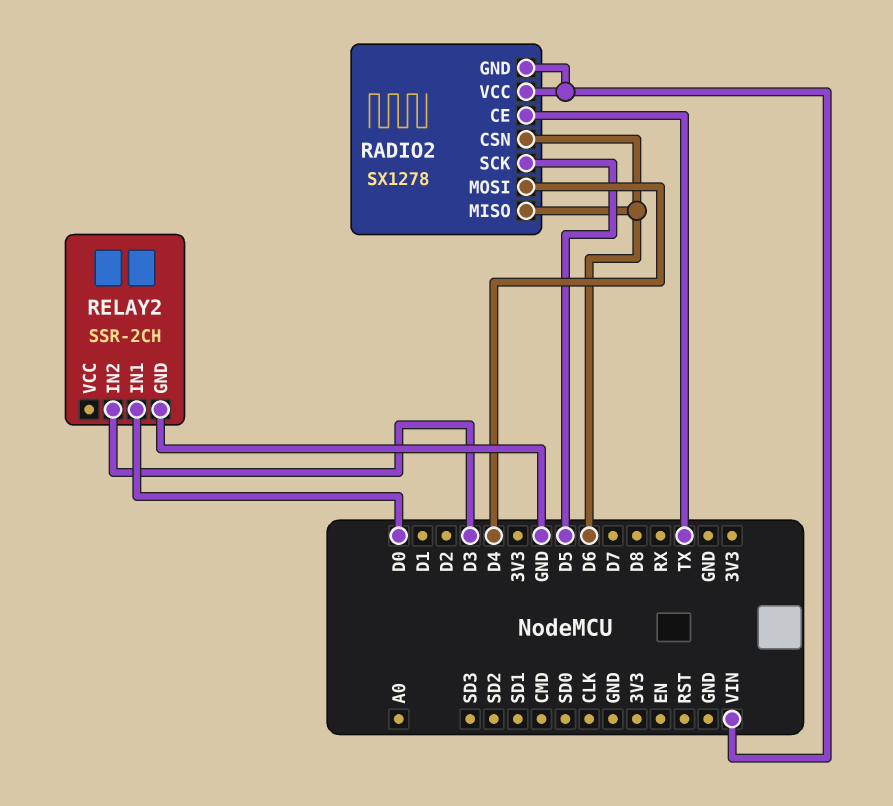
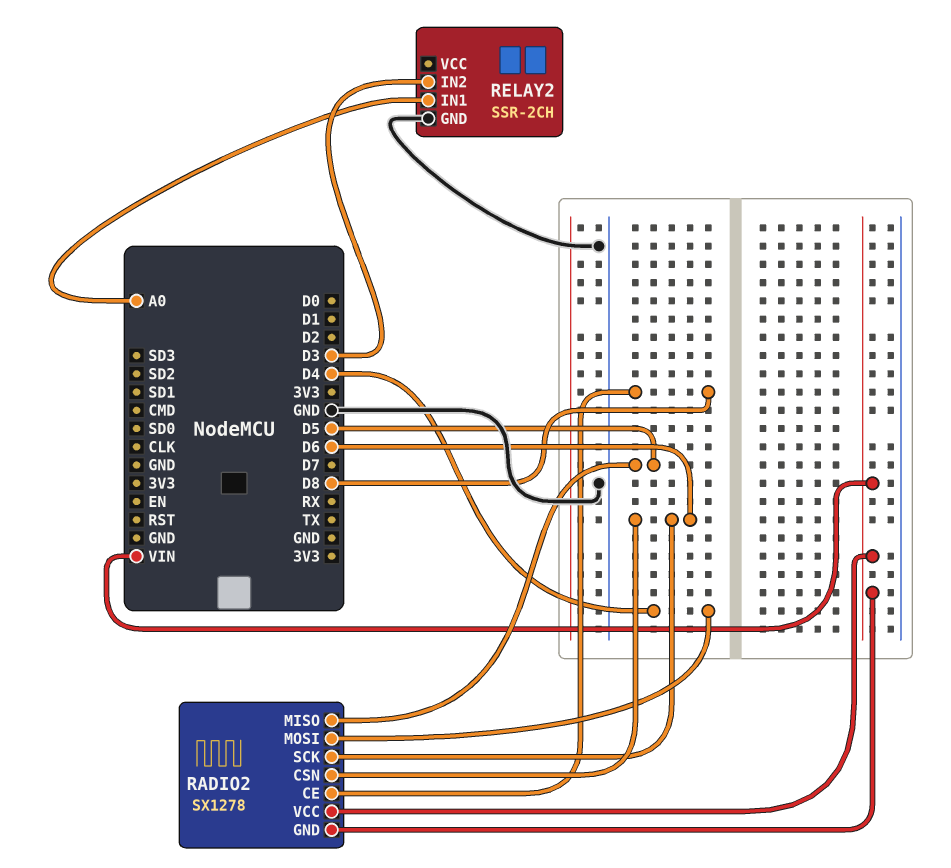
RADIO2 pin CE: TX -> D8
RADIO2 pin MISO: D6 -> D5
RADIO2 pin SCK: D5 -> D6
RELAY2 pin IN1: D0 -> A0

